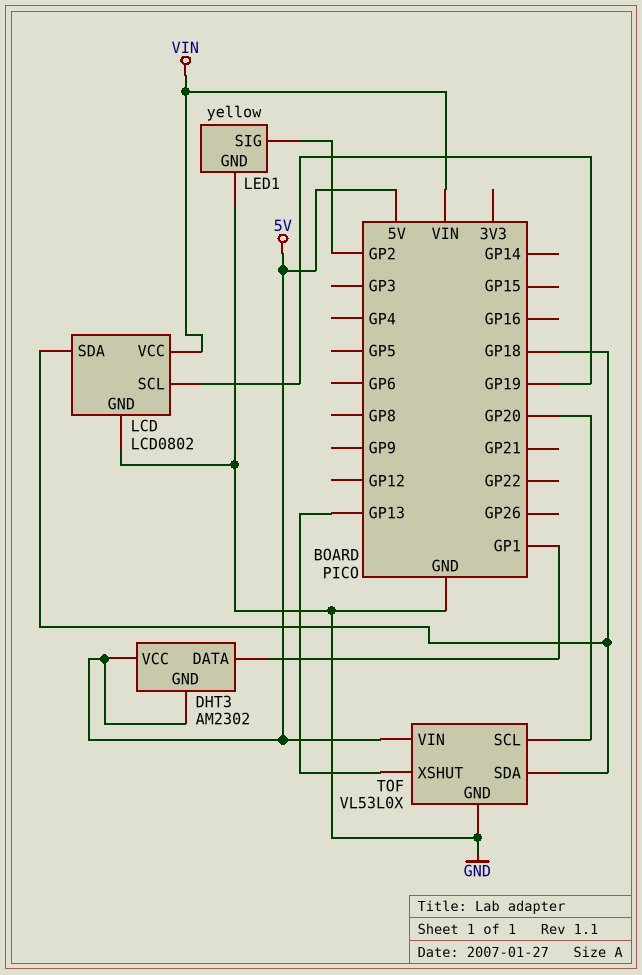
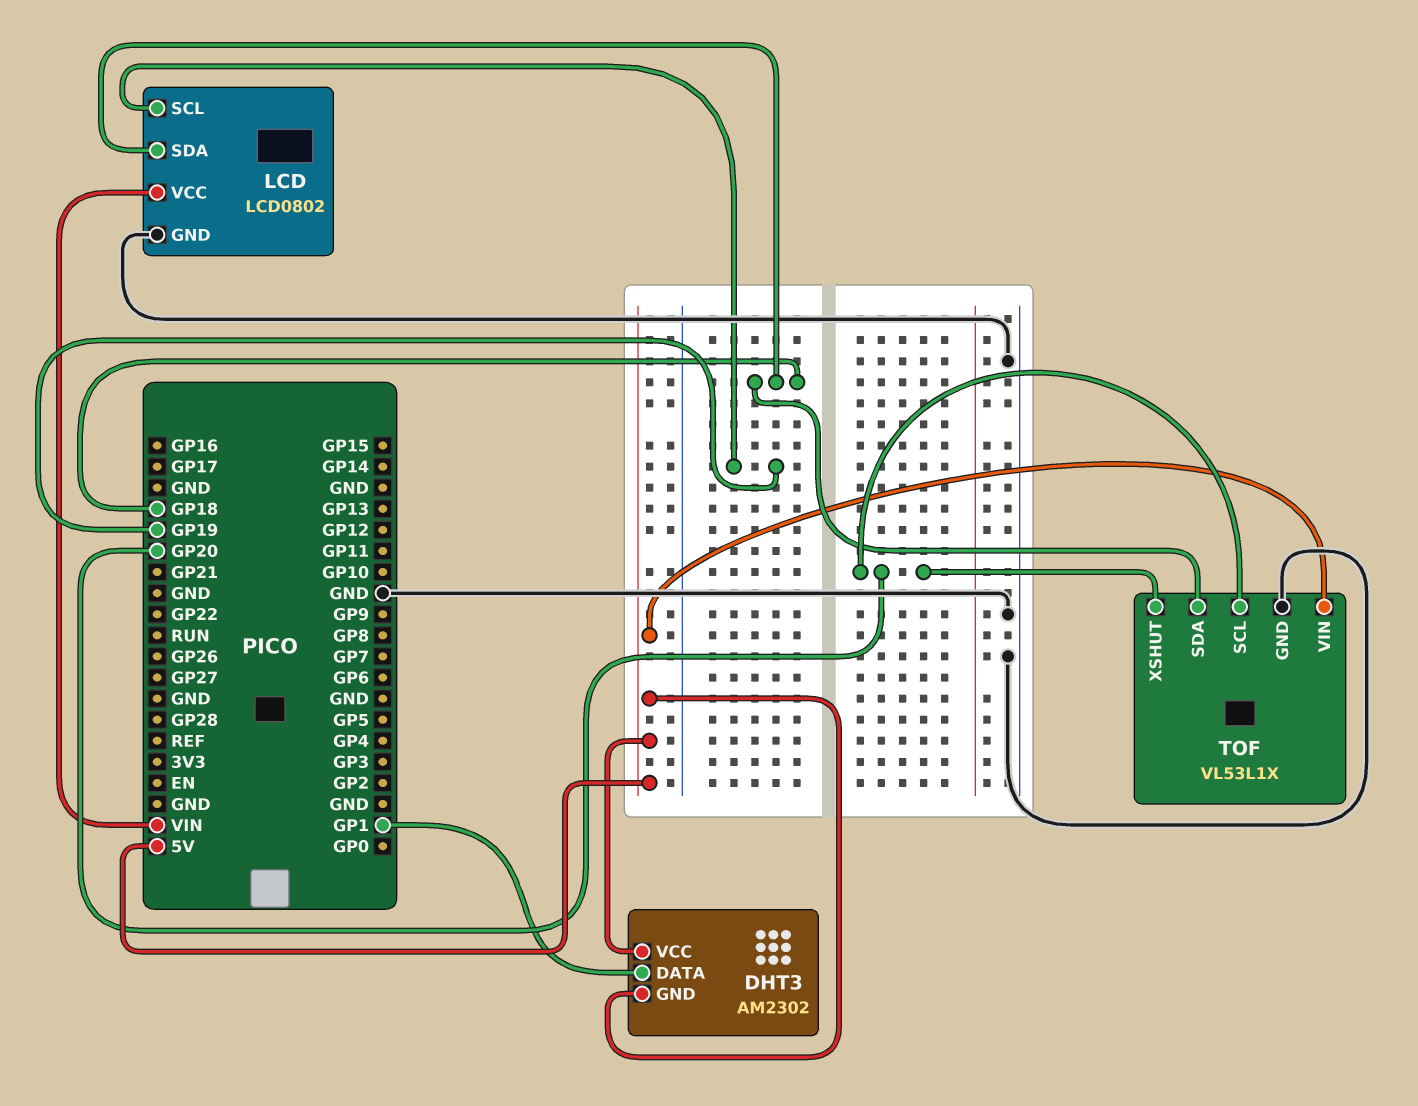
LED1: yellow -> none
LED1 pin GND: GND -> none
LED1 pin SIG: GP2 -> none
TOF: VL53L0X -> VL53L1X
TOF pin XSHUT: GP13 -> GP20

